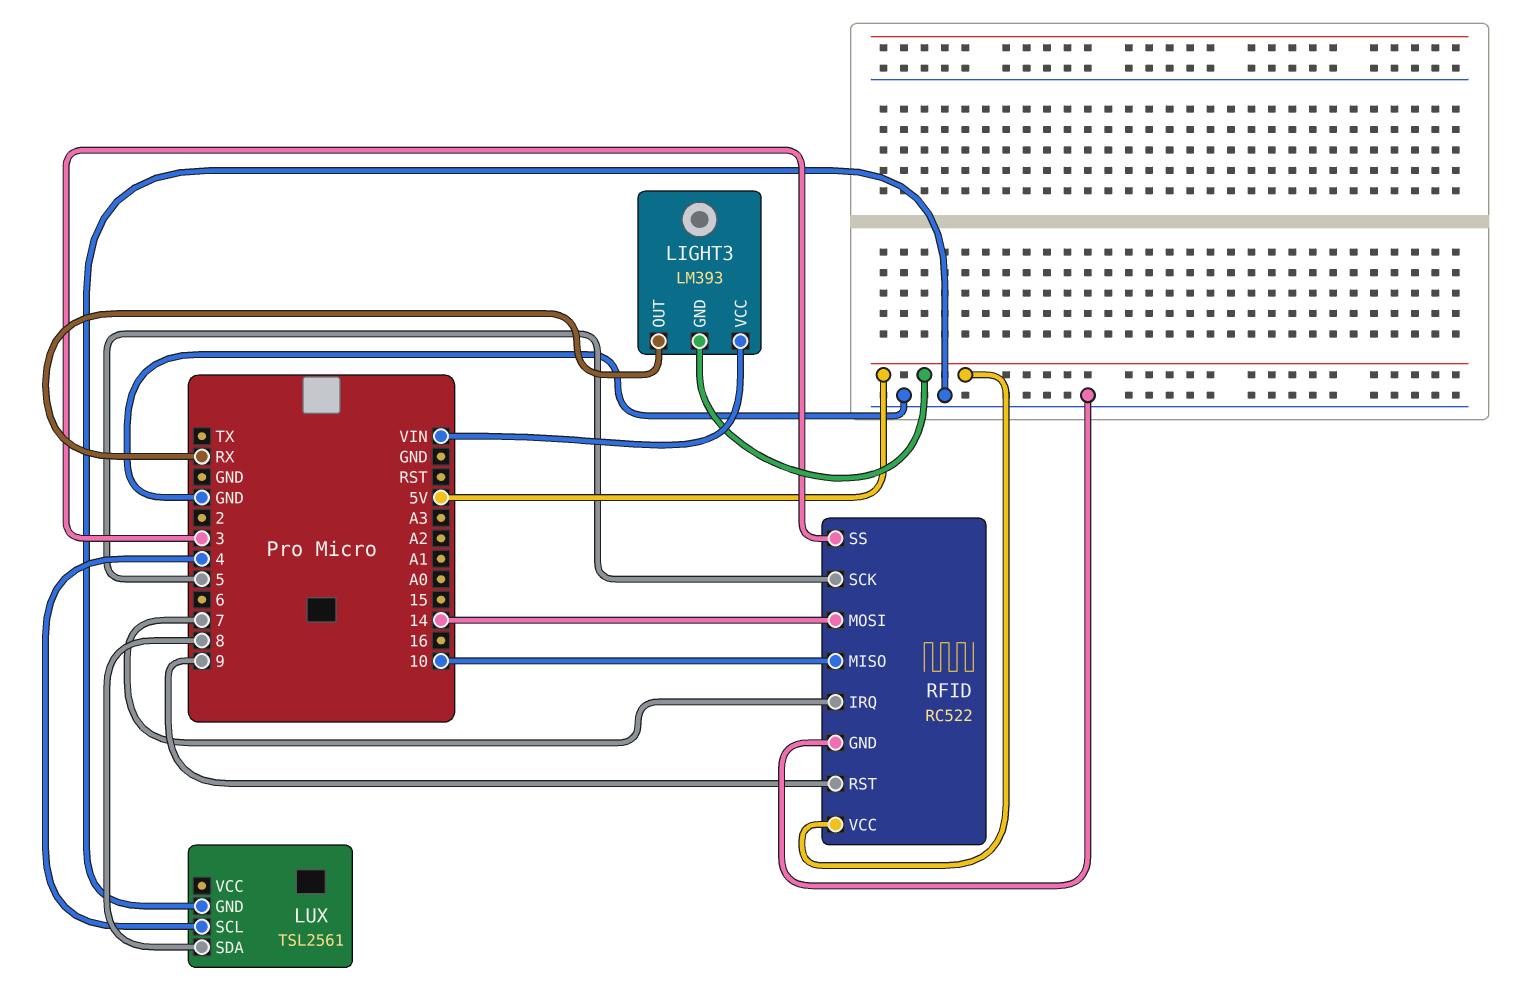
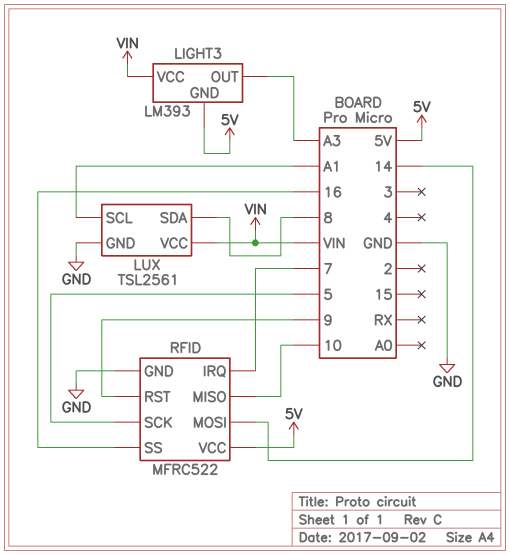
LIGHT3 pin OUT: RX -> A3
LUX pin SCL: 4 -> A1
LUX pin VCC: none -> VIN
RFID: RC522 -> MFRC522
RFID pin SS: 3 -> 16

